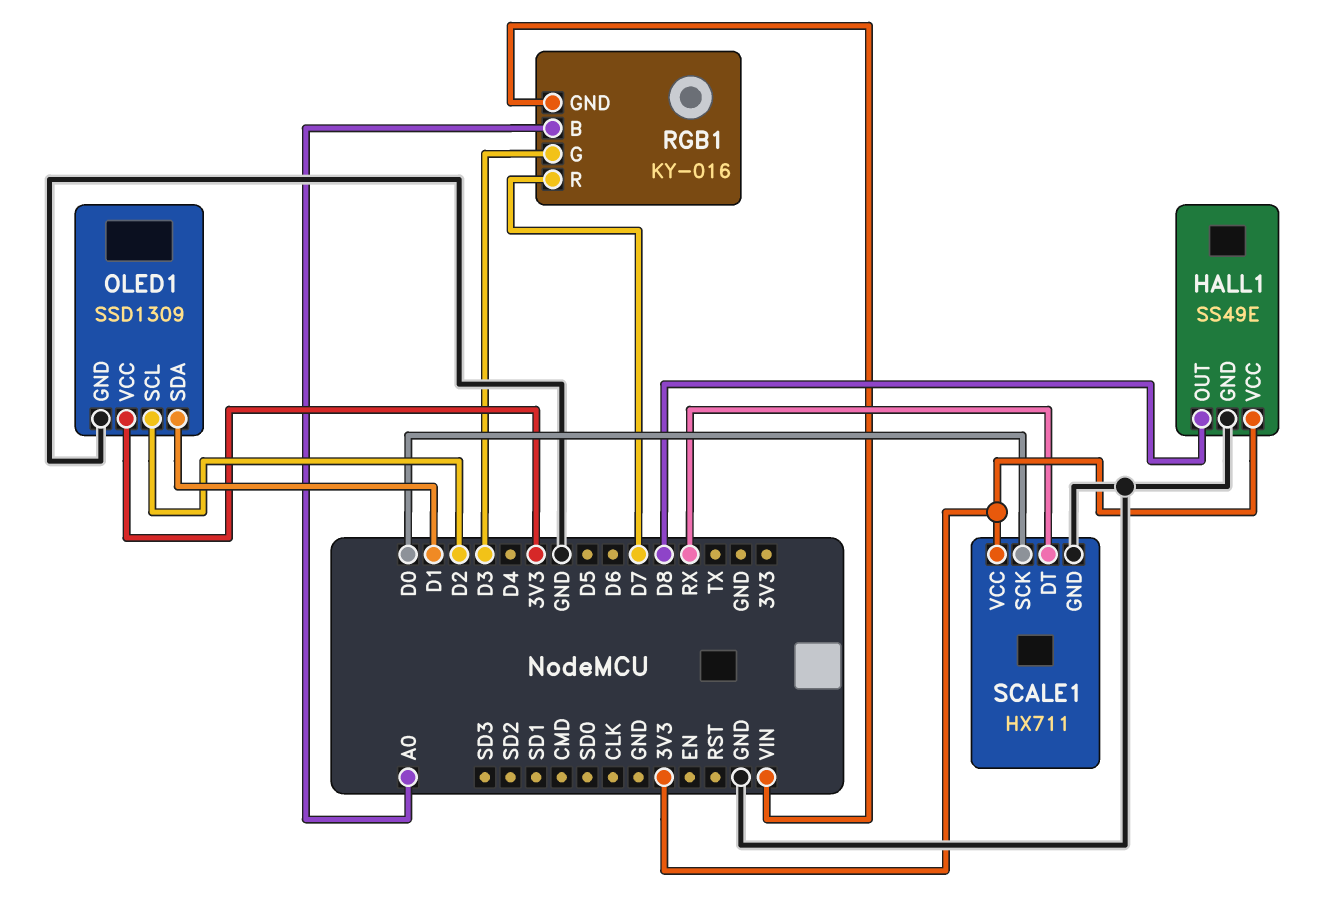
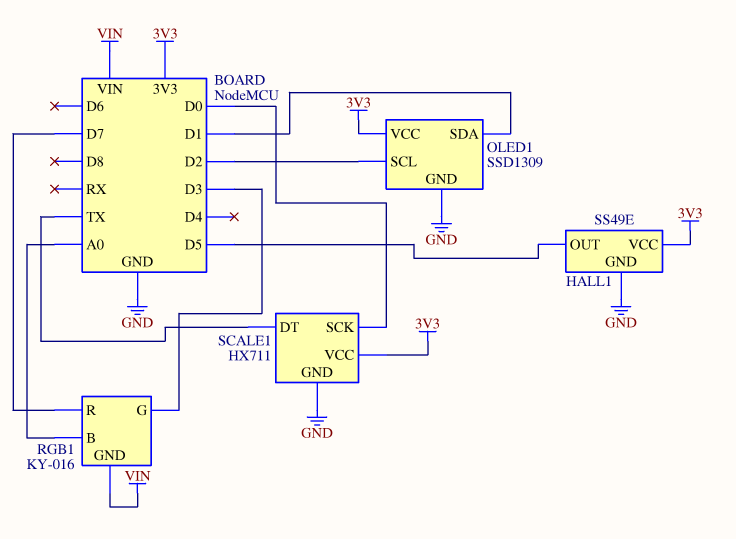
HALL1 pin OUT: D8 -> D5
SCALE1 pin DT: RX -> TX

